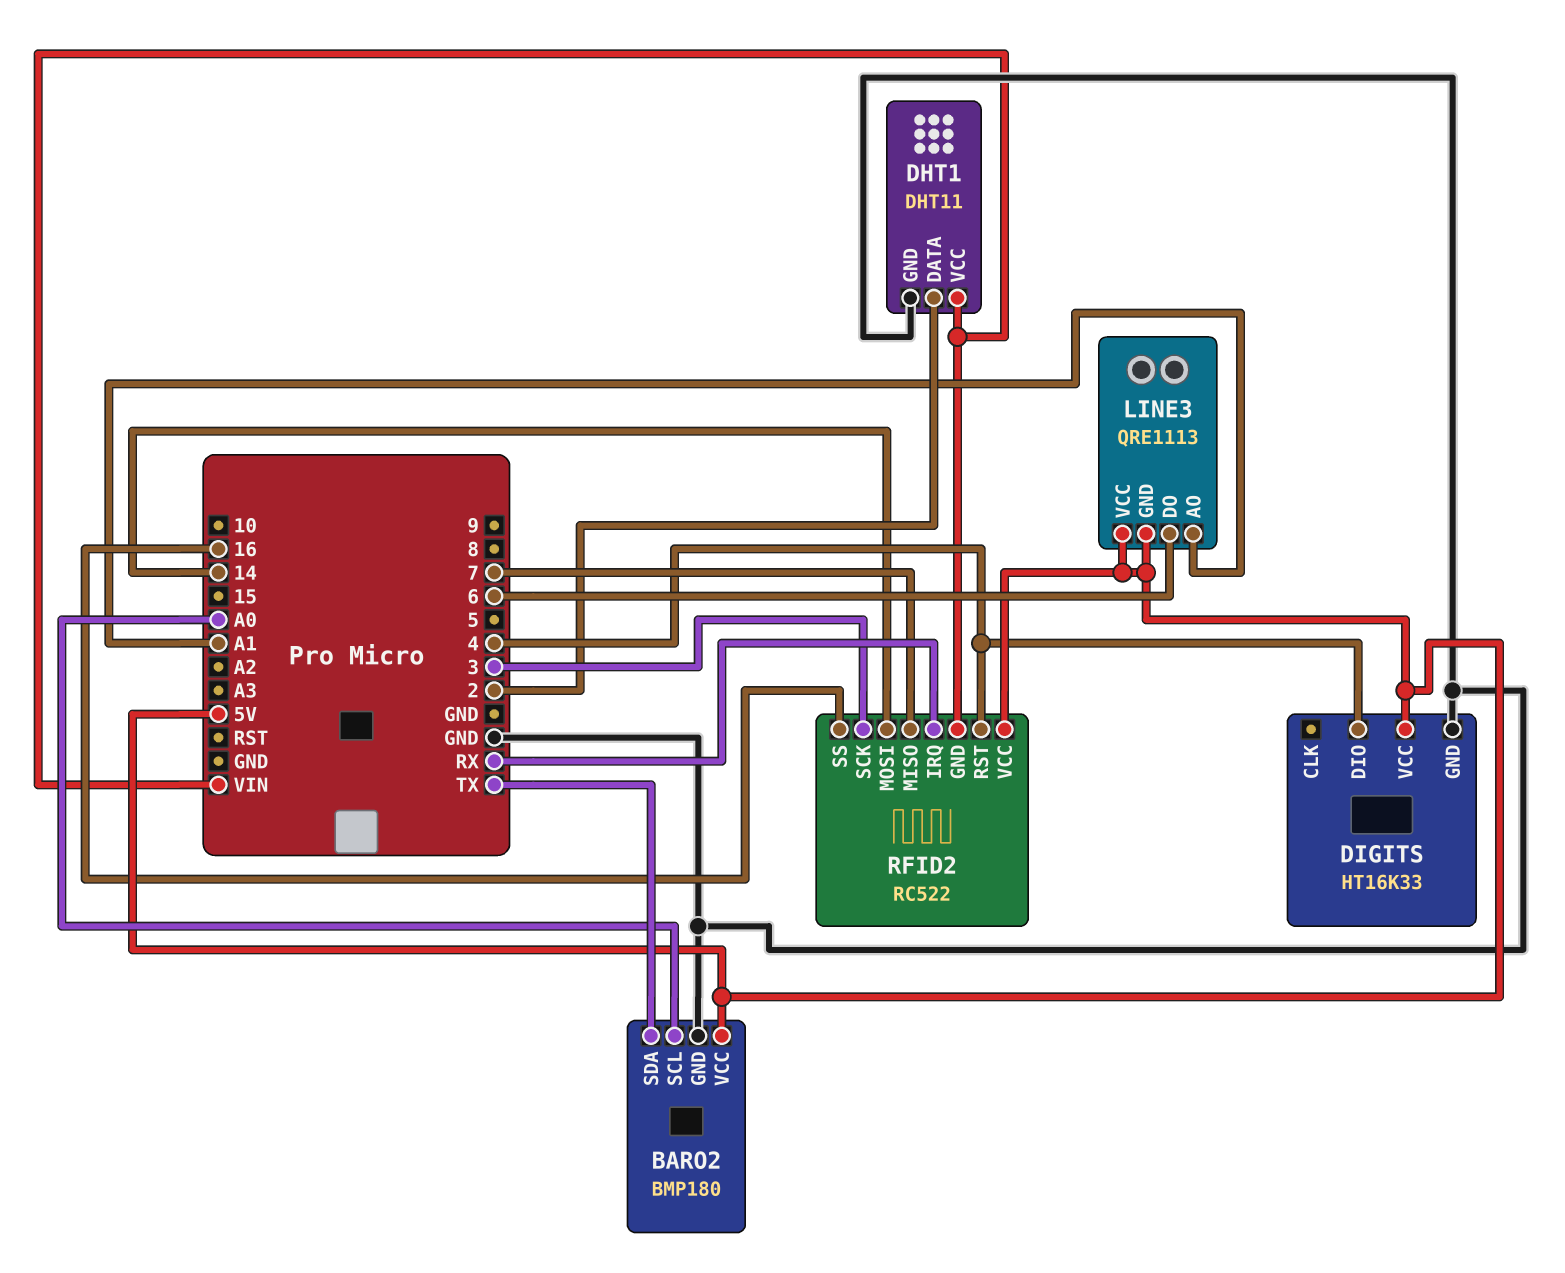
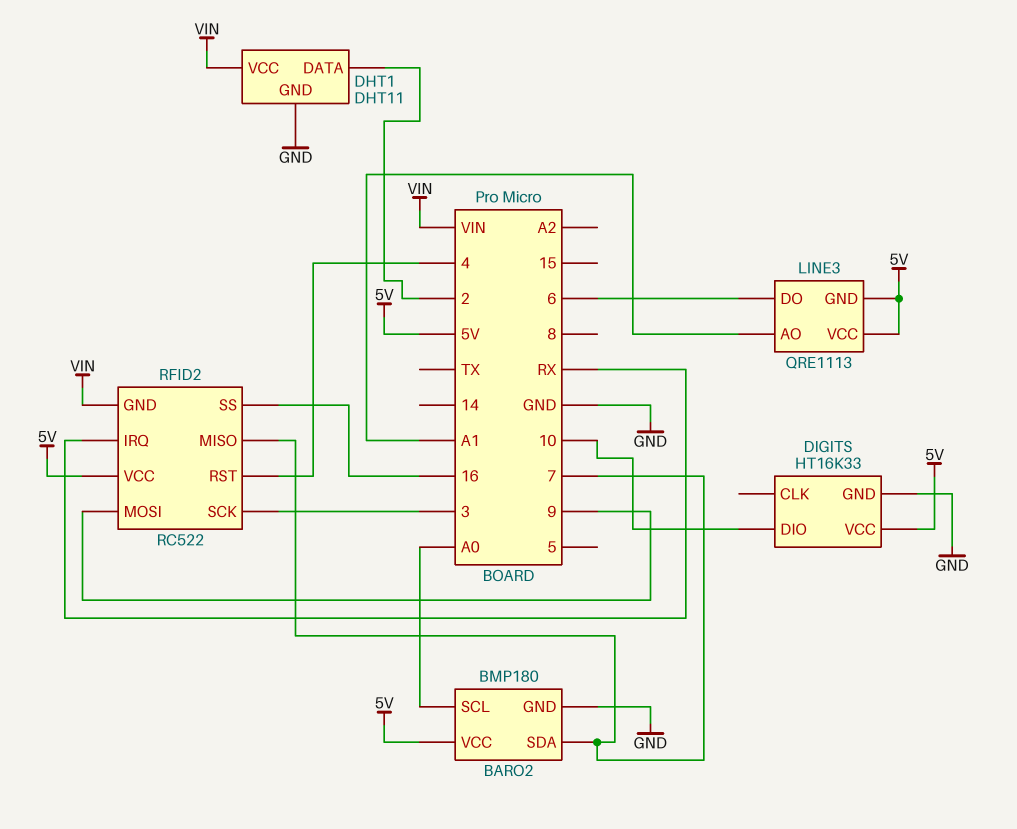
BARO2 pin SDA: TX -> 7
DIGITS pin DIO: 4 -> 10
RFID2 pin MOSI: 14 -> 9

